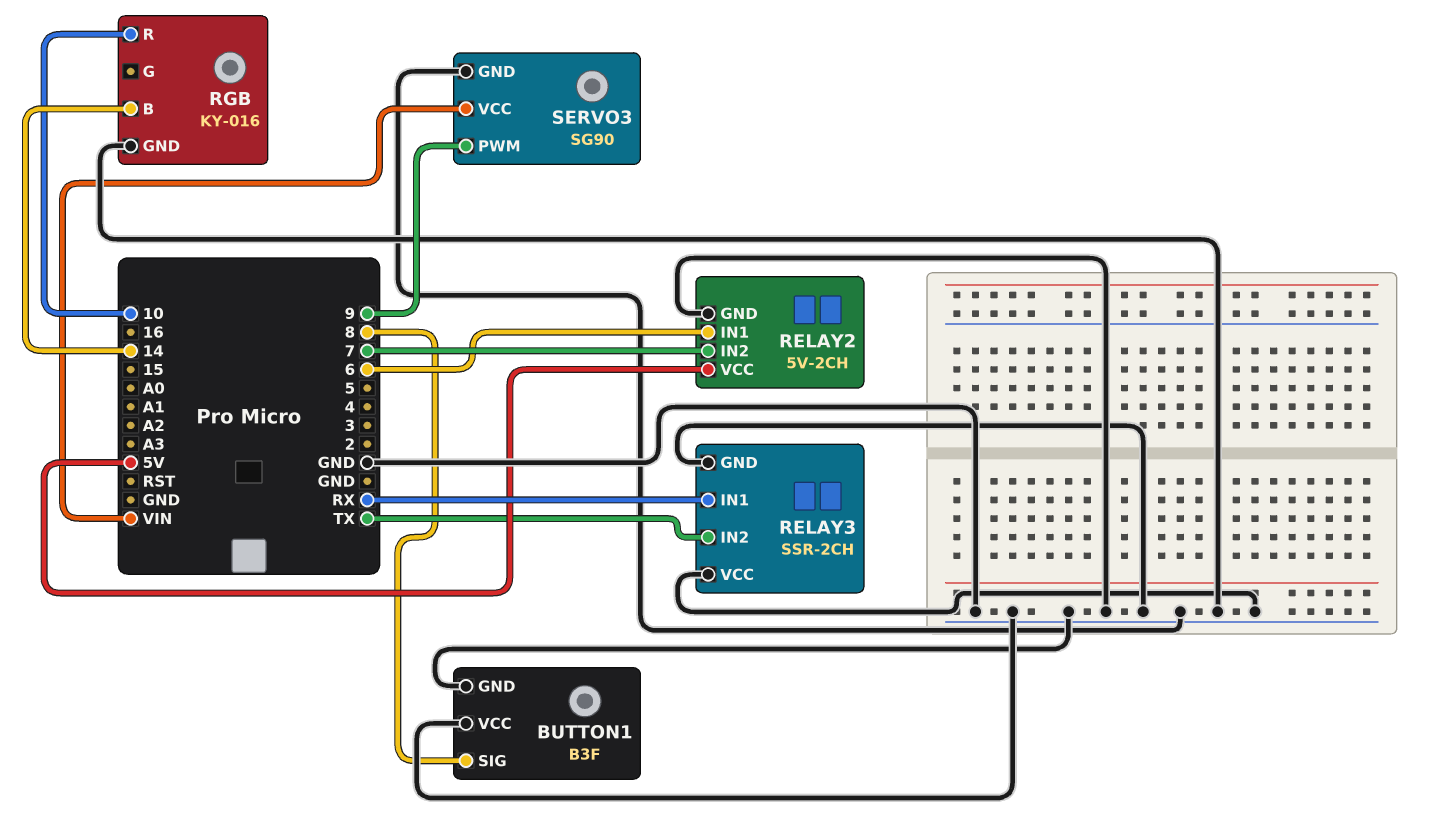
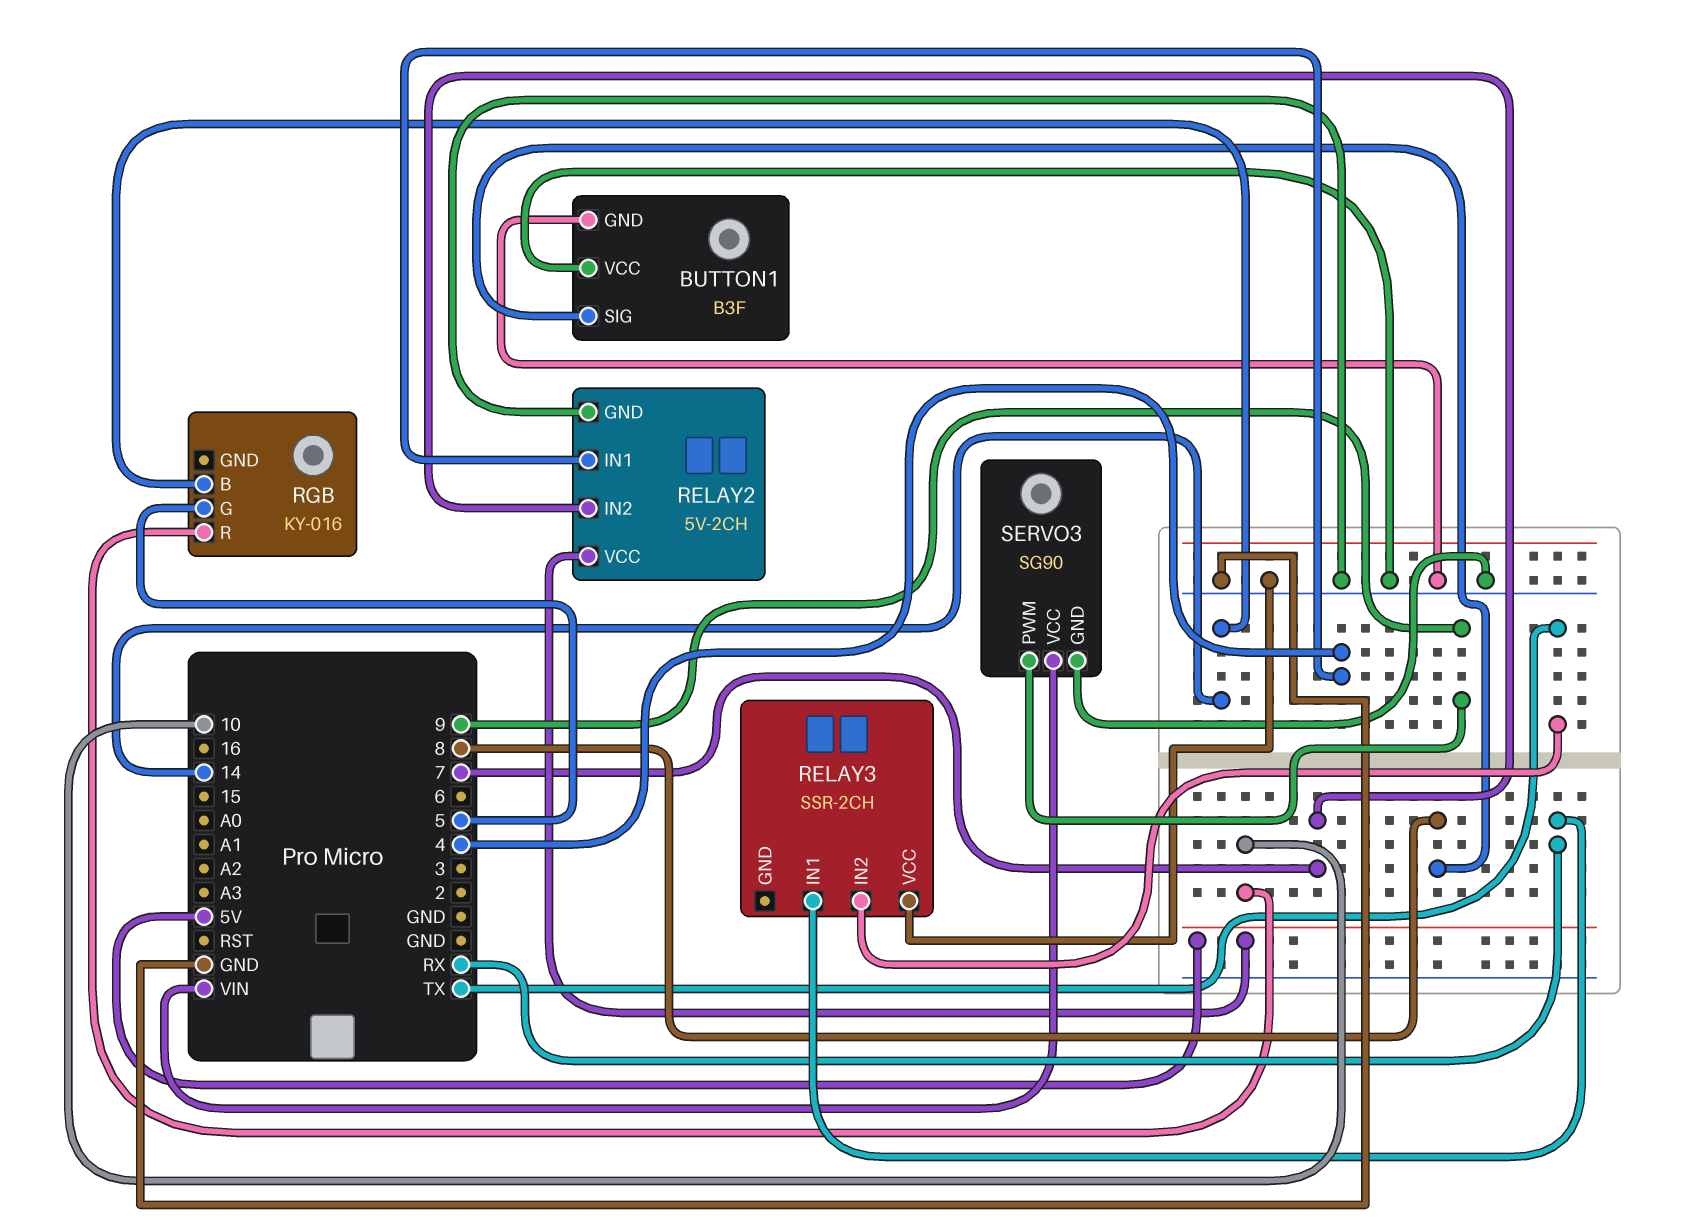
RELAY2 pin IN1: 6 -> 4
RELAY3 pin GND: GND -> none
RGB pin G: none -> 5
RGB pin GND: GND -> none

